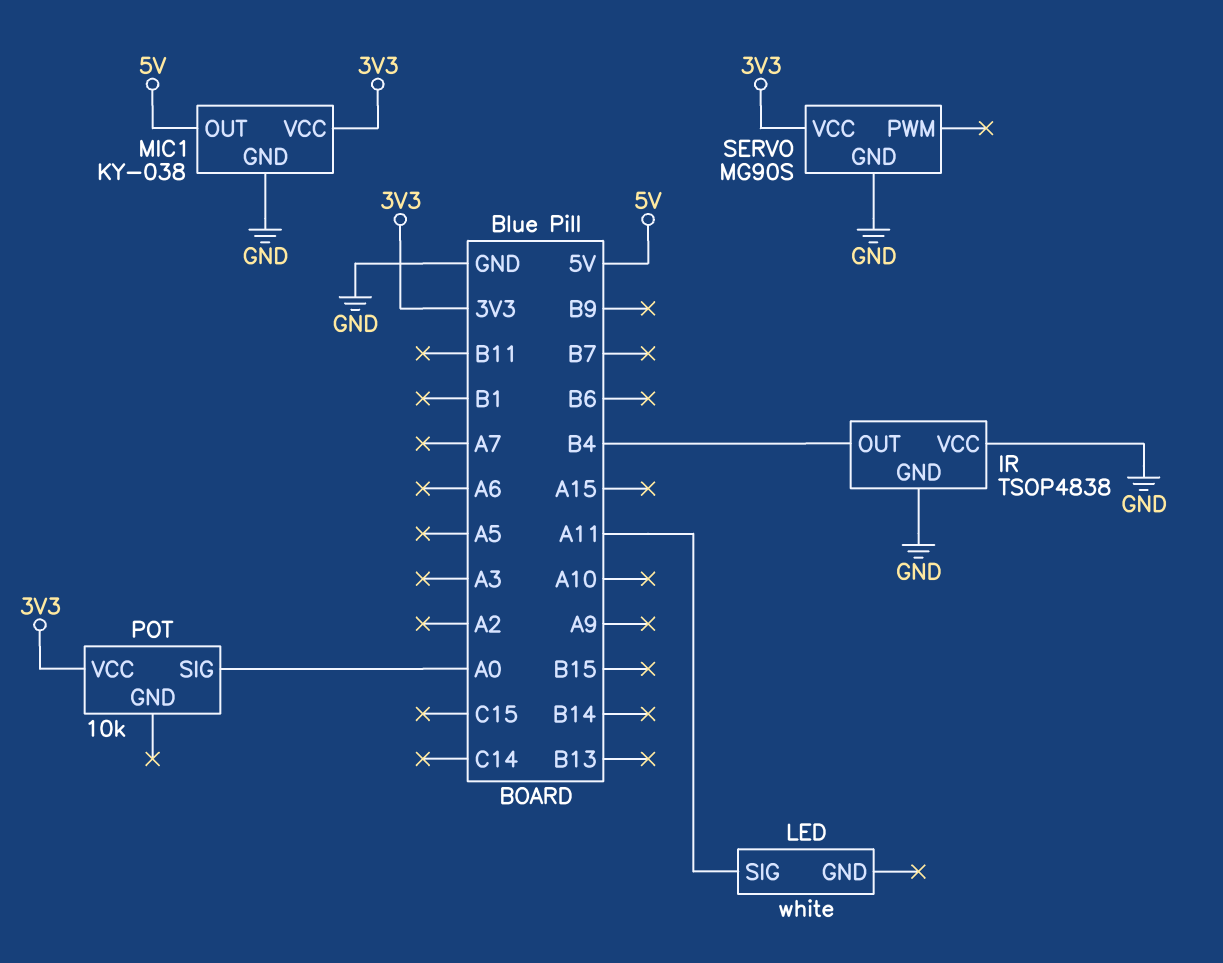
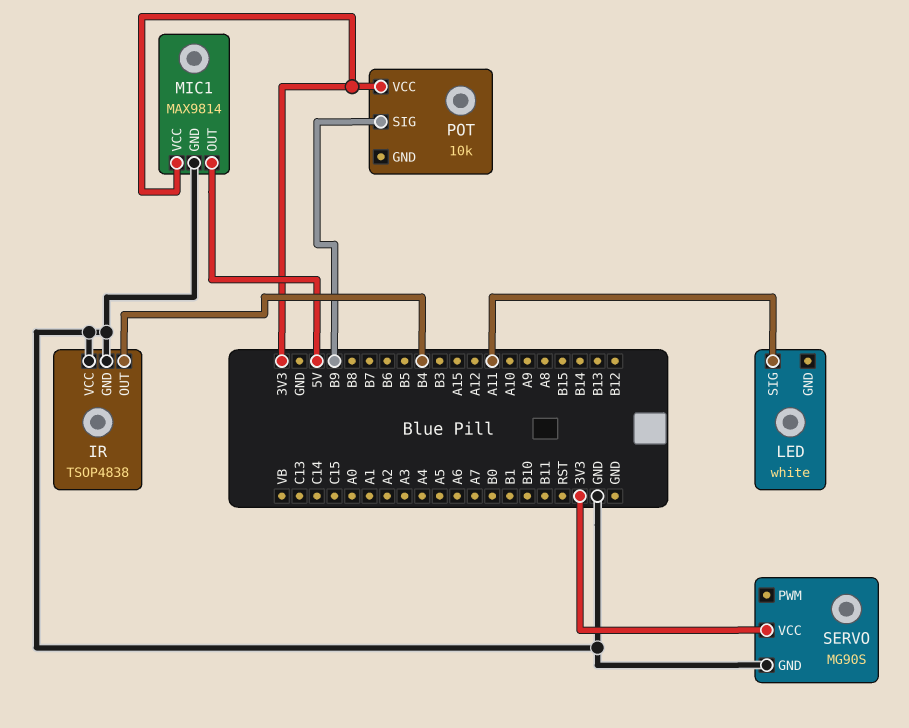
MIC1: KY-038 -> MAX9814
POT pin SIG: A0 -> B9

